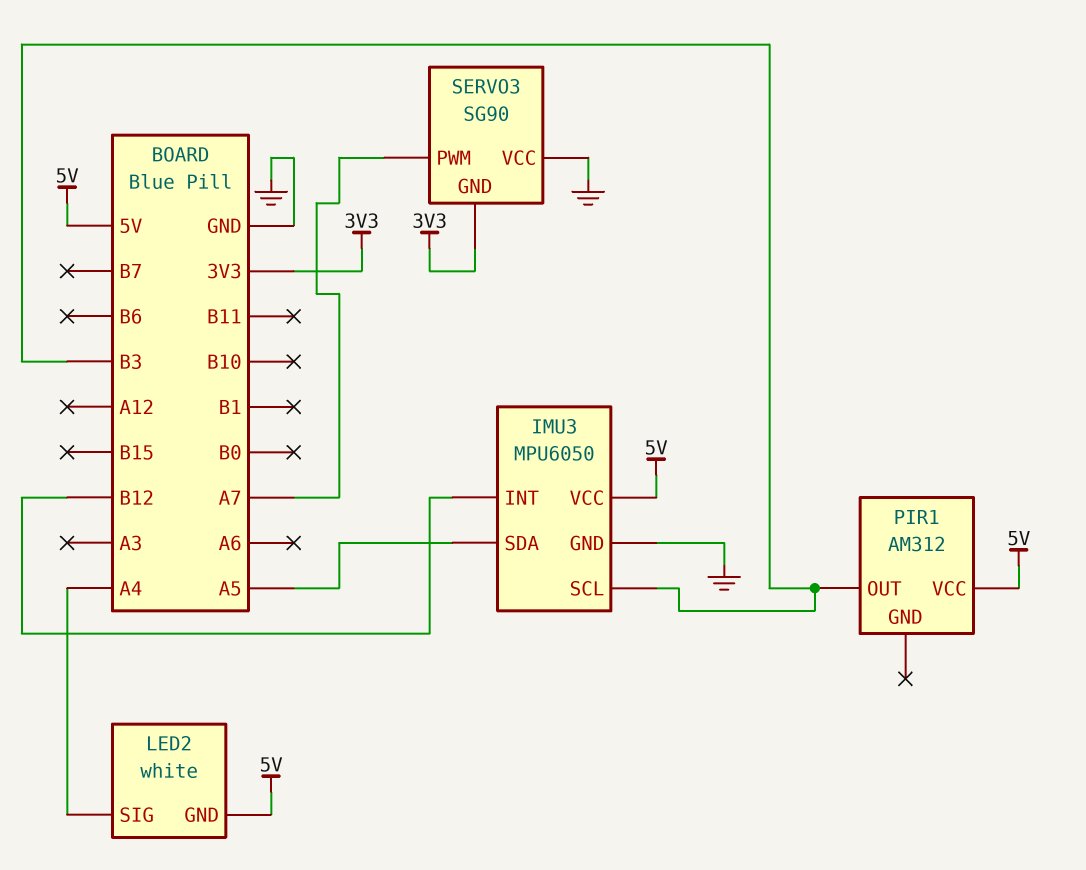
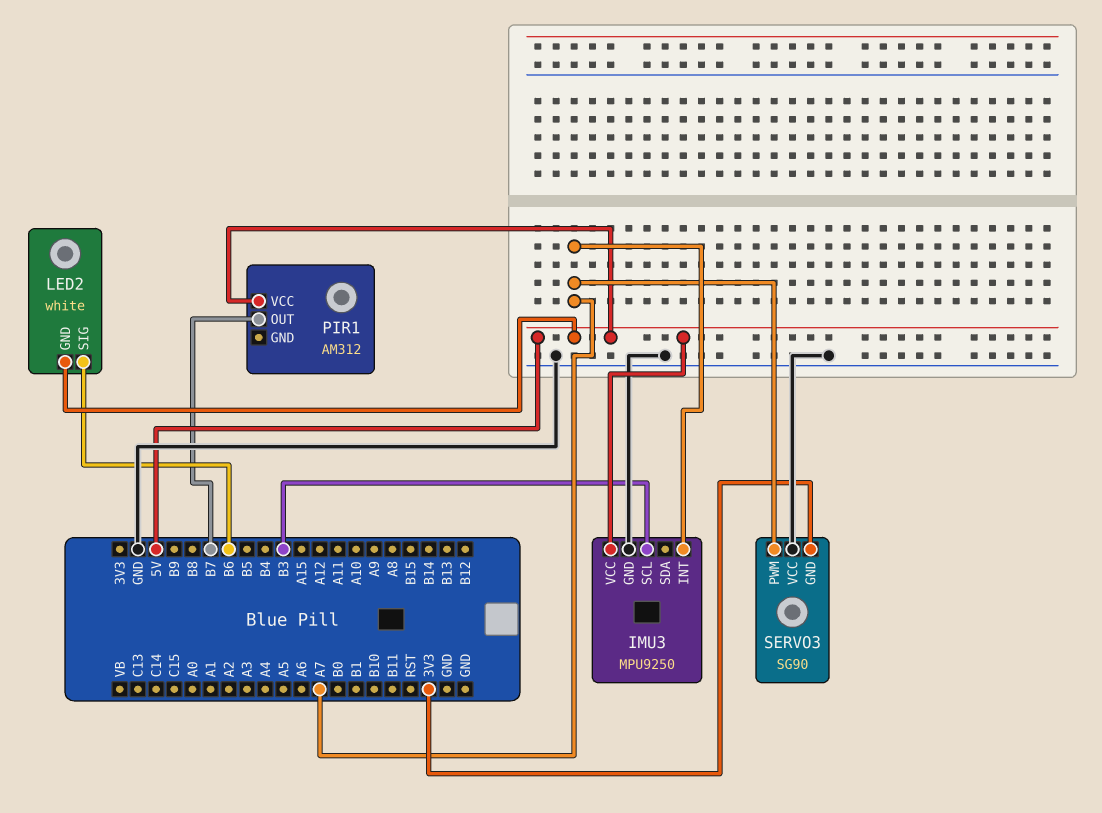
IMU3: MPU6050 -> MPU9250
IMU3 pin INT: B12 -> A7
IMU3 pin SDA: A5 -> none
LED2 pin SIG: A4 -> B6
PIR1 pin OUT: B3 -> B7

